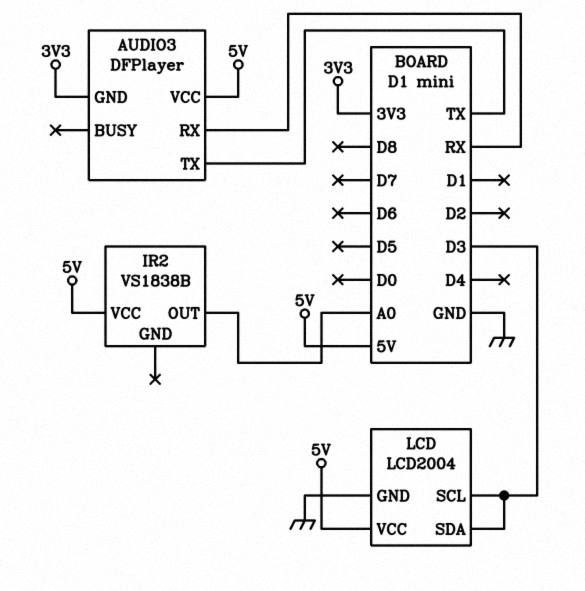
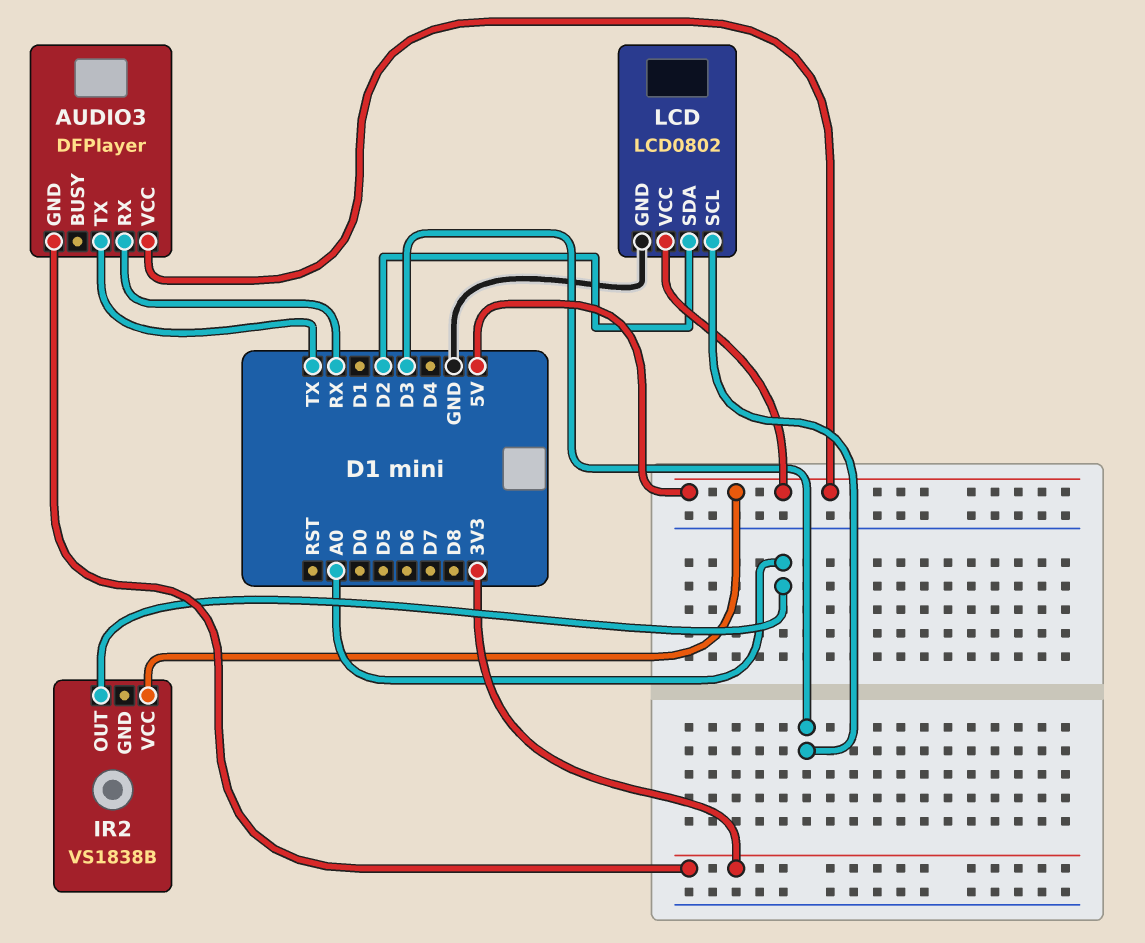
LCD: LCD2004 -> LCD0802
LCD pin SDA: D3 -> D2

